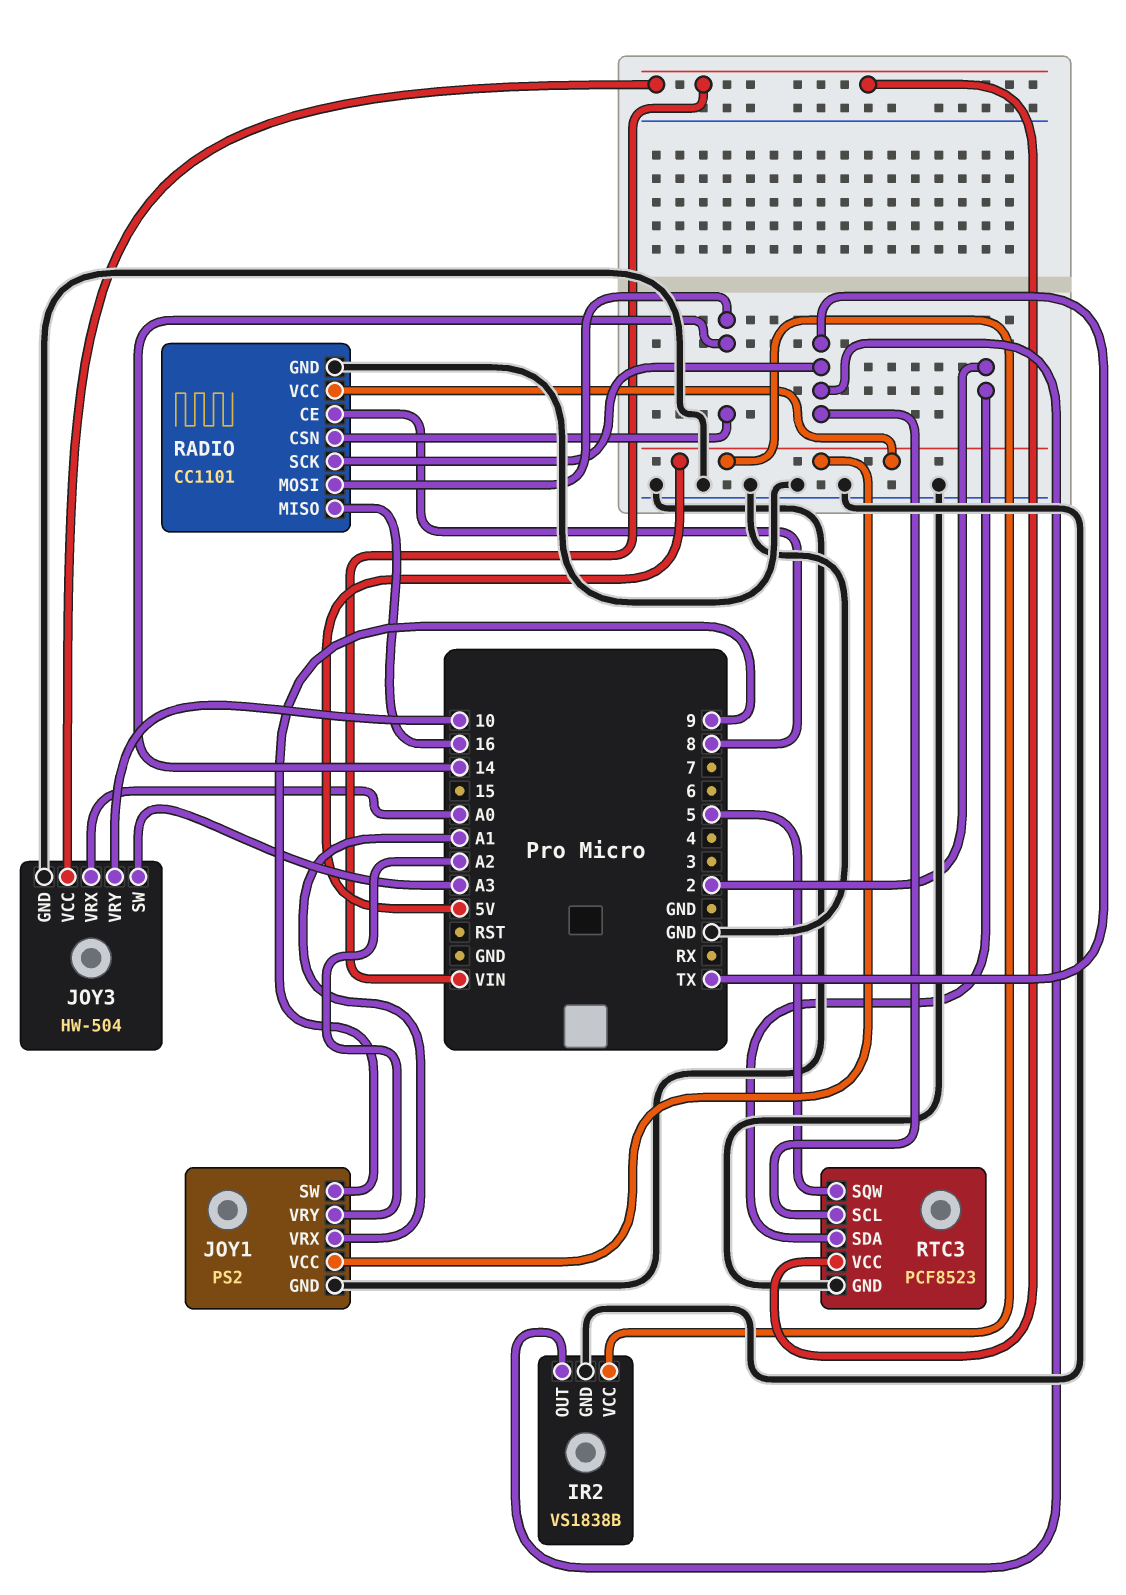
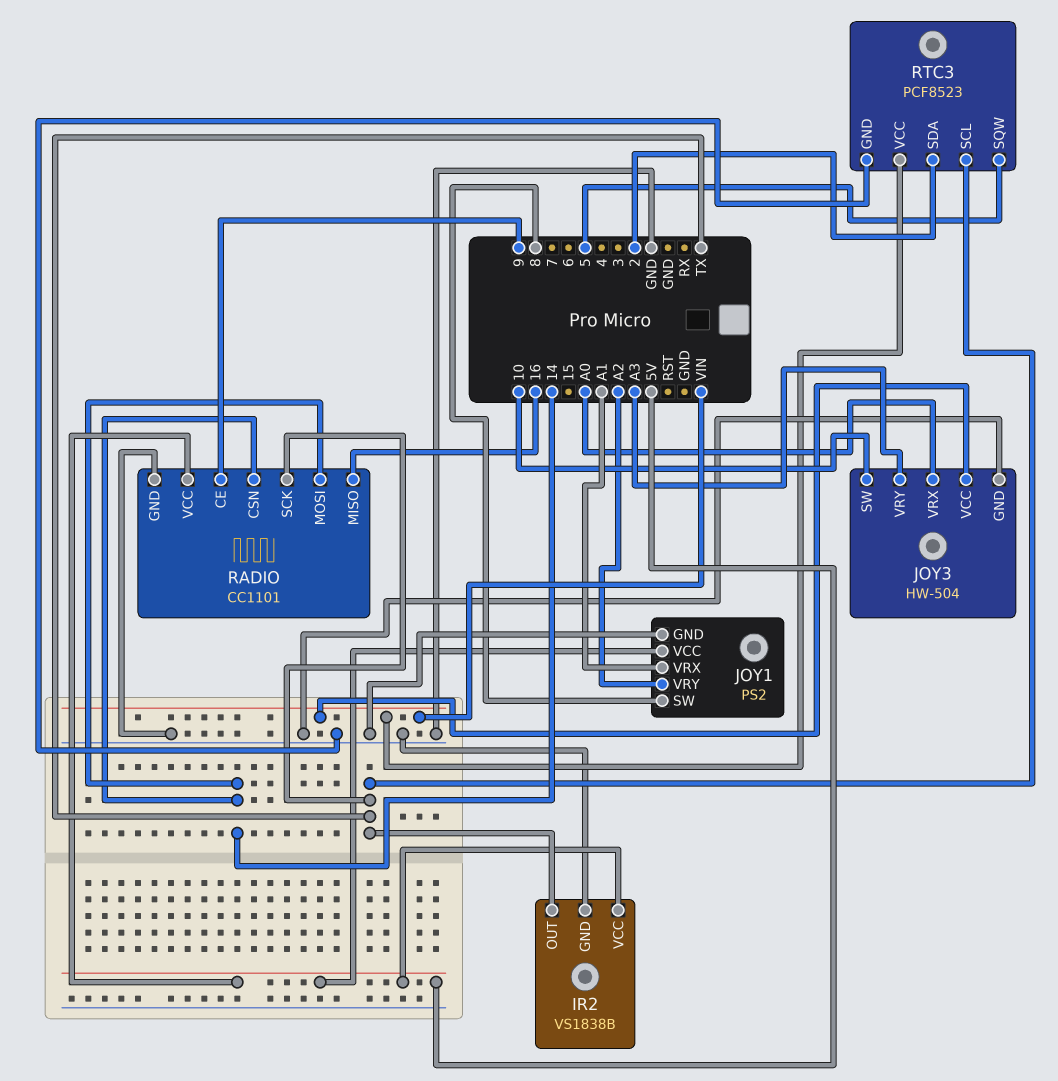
JOY1 pin SW: 9 -> 8
JOY3 pin SW: A3 -> 10
JOY3 pin VRY: 10 -> A3
RADIO pin CE: 8 -> 9

